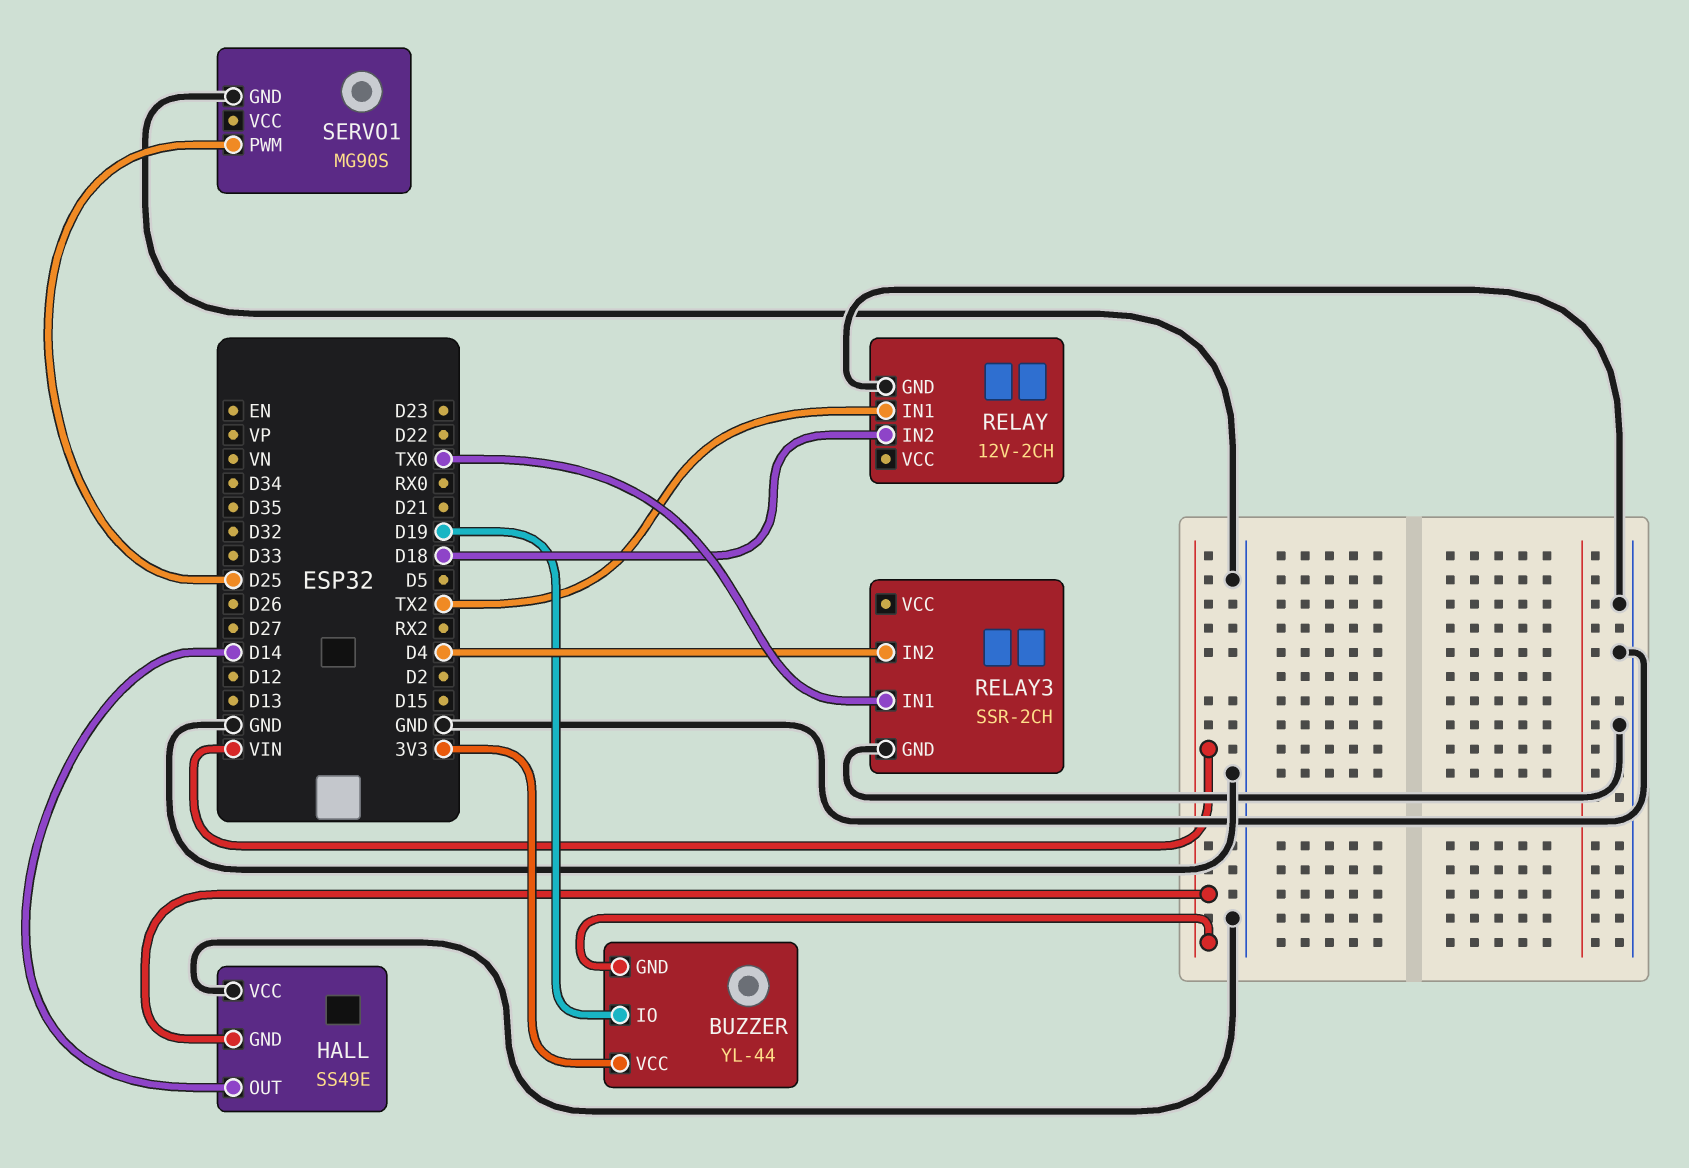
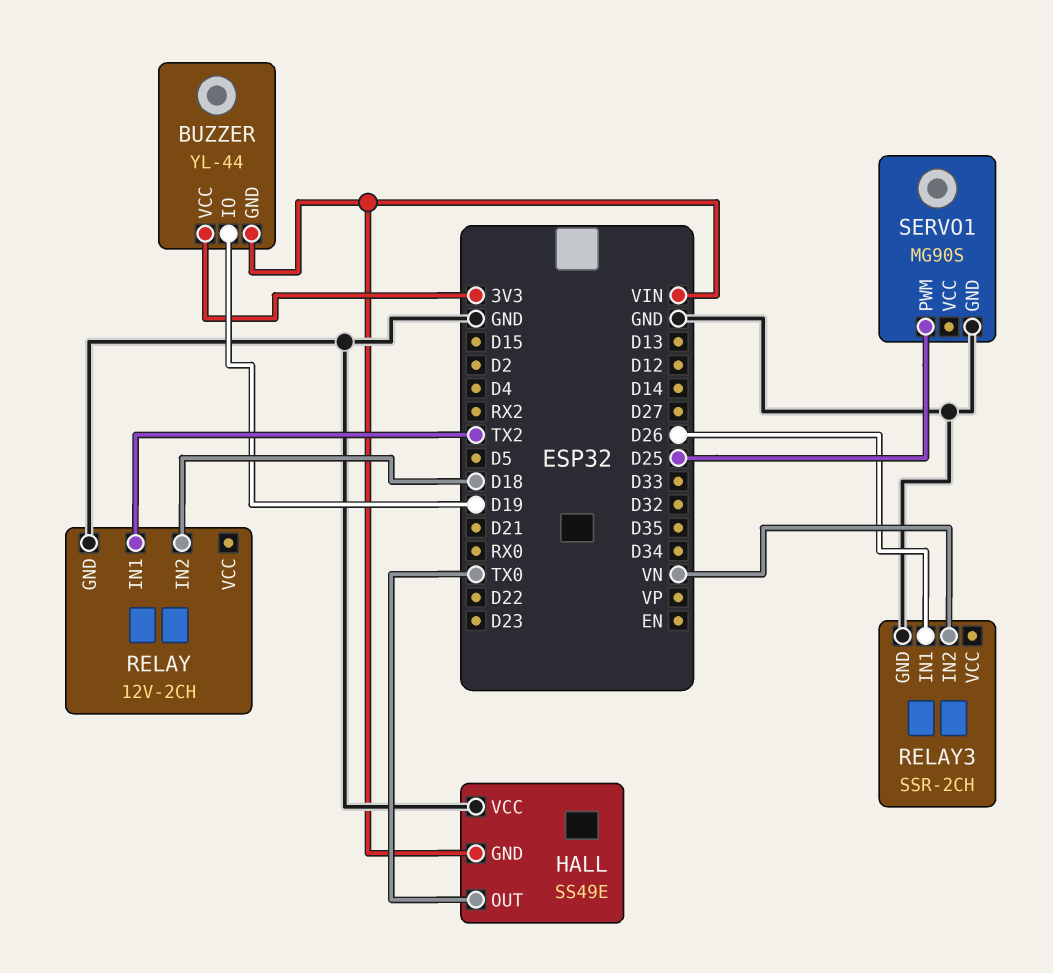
HALL pin OUT: D14 -> TX0
RELAY3 pin IN1: TX0 -> D26
RELAY3 pin IN2: D4 -> VN

